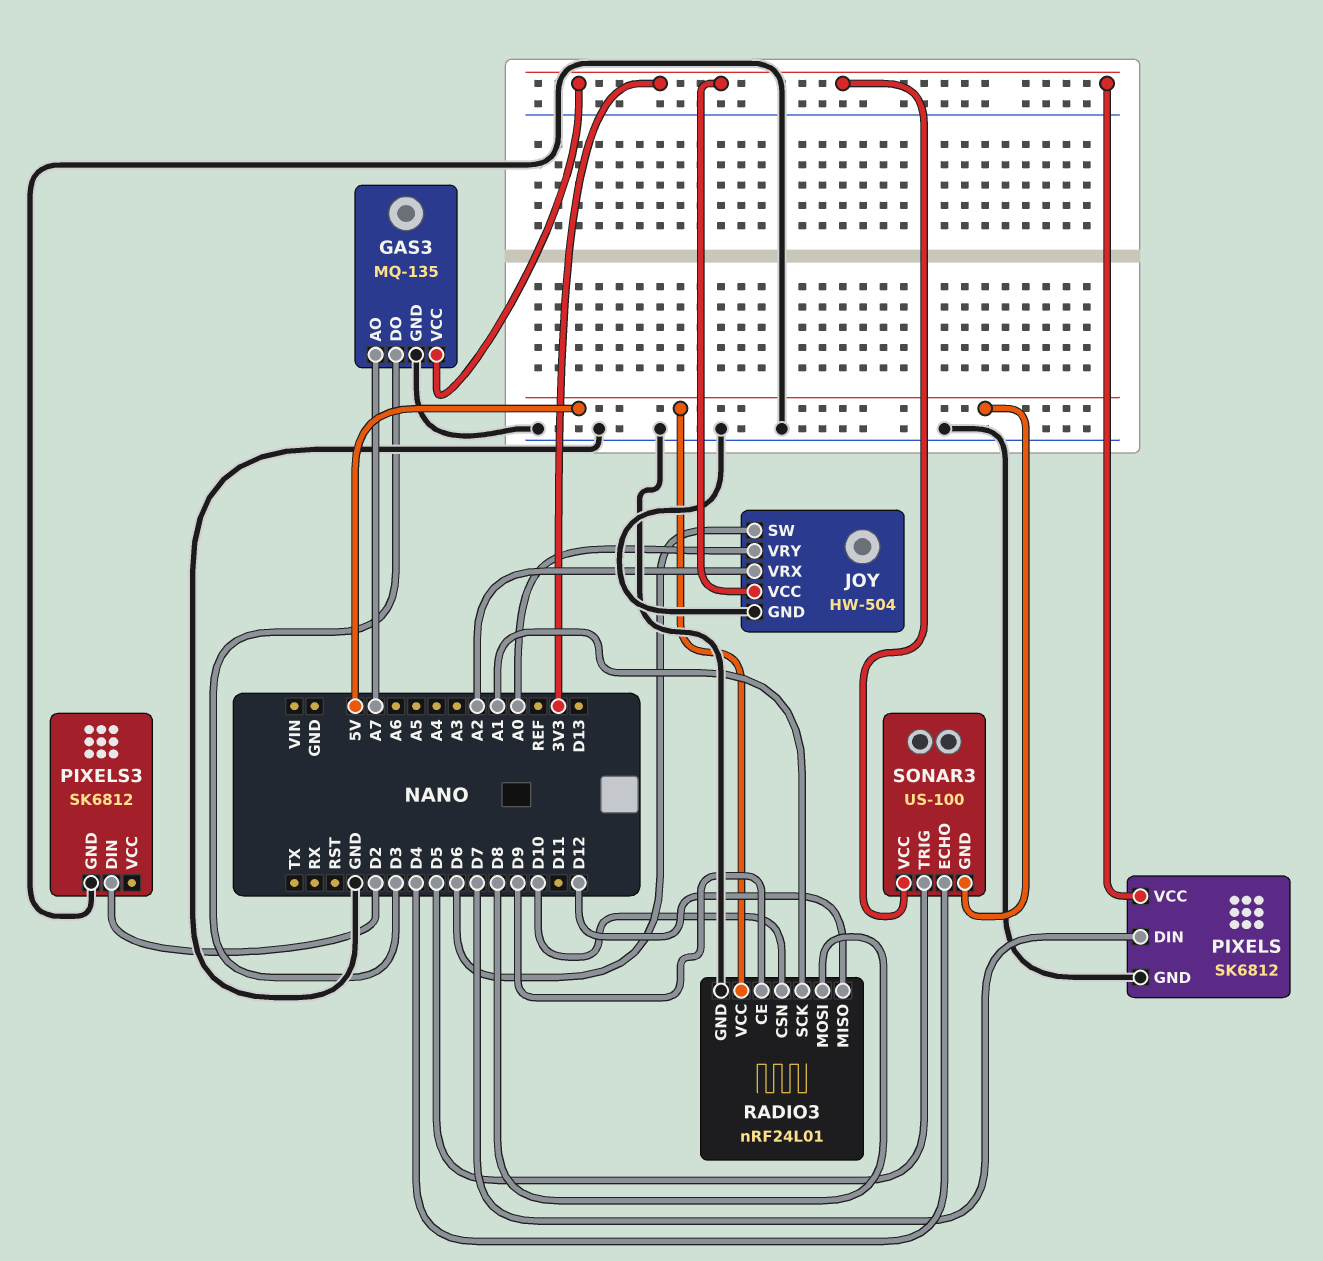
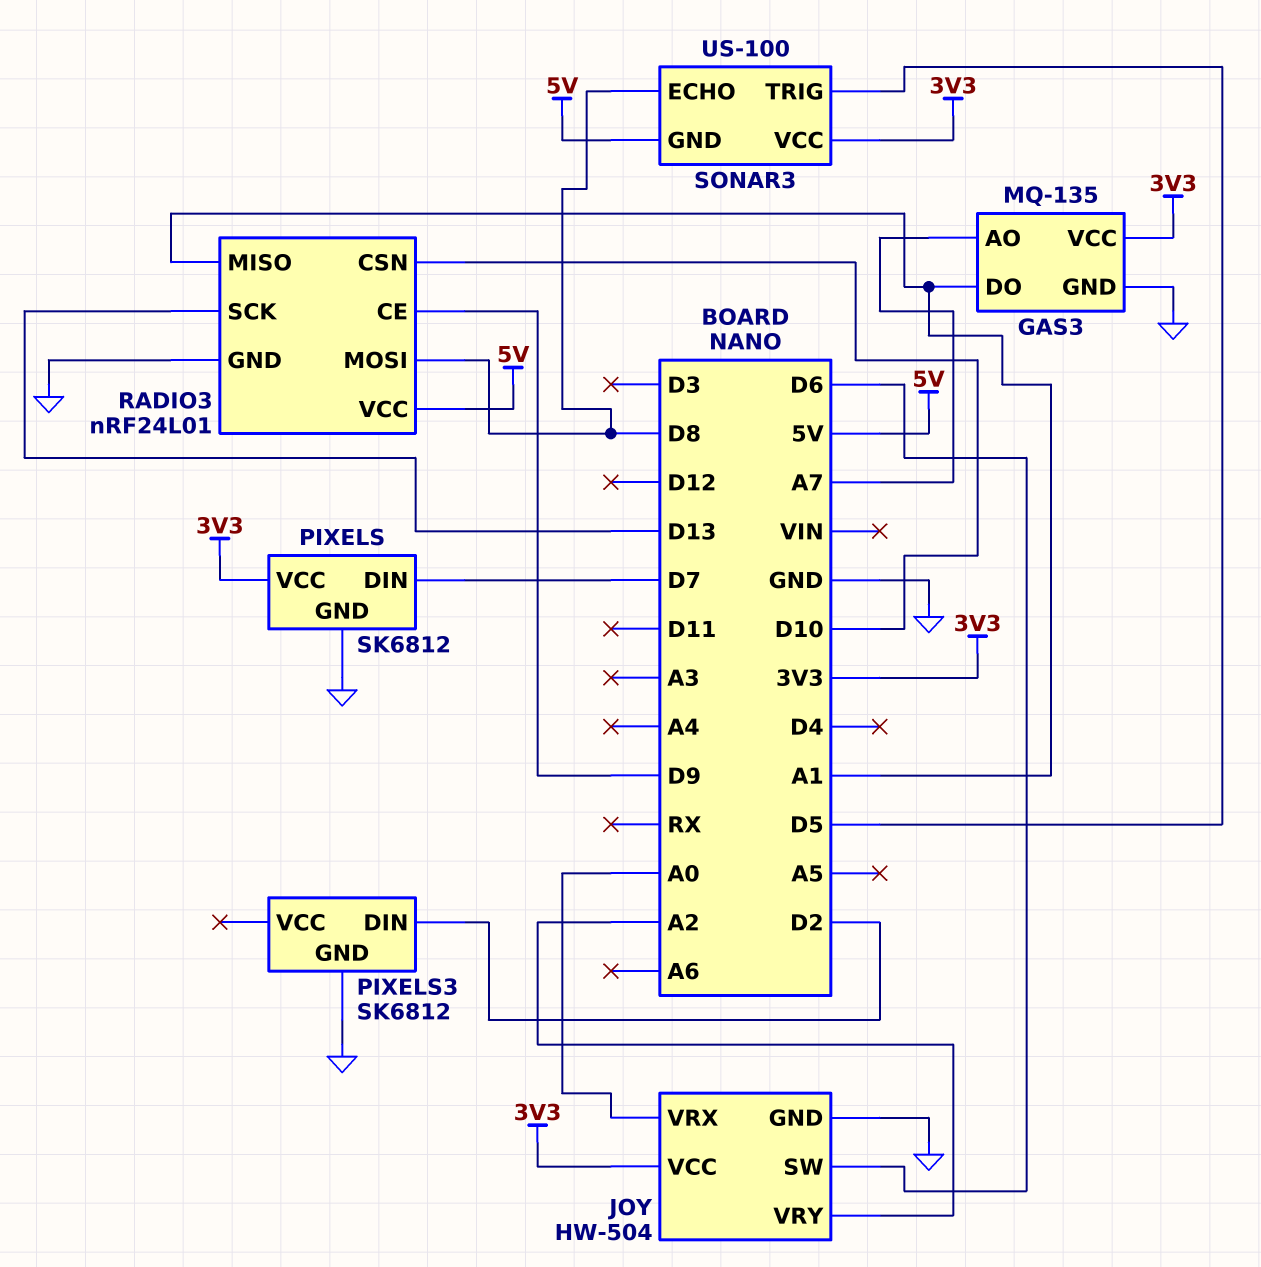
GAS3 pin DO: D3 -> A1
JOY pin VRX: A2 -> A0
JOY pin VRY: A0 -> A2
RADIO3 pin MISO: D12 -> A1
RADIO3 pin SCK: A1 -> D13
SONAR3 pin ECHO: D4 -> D8

